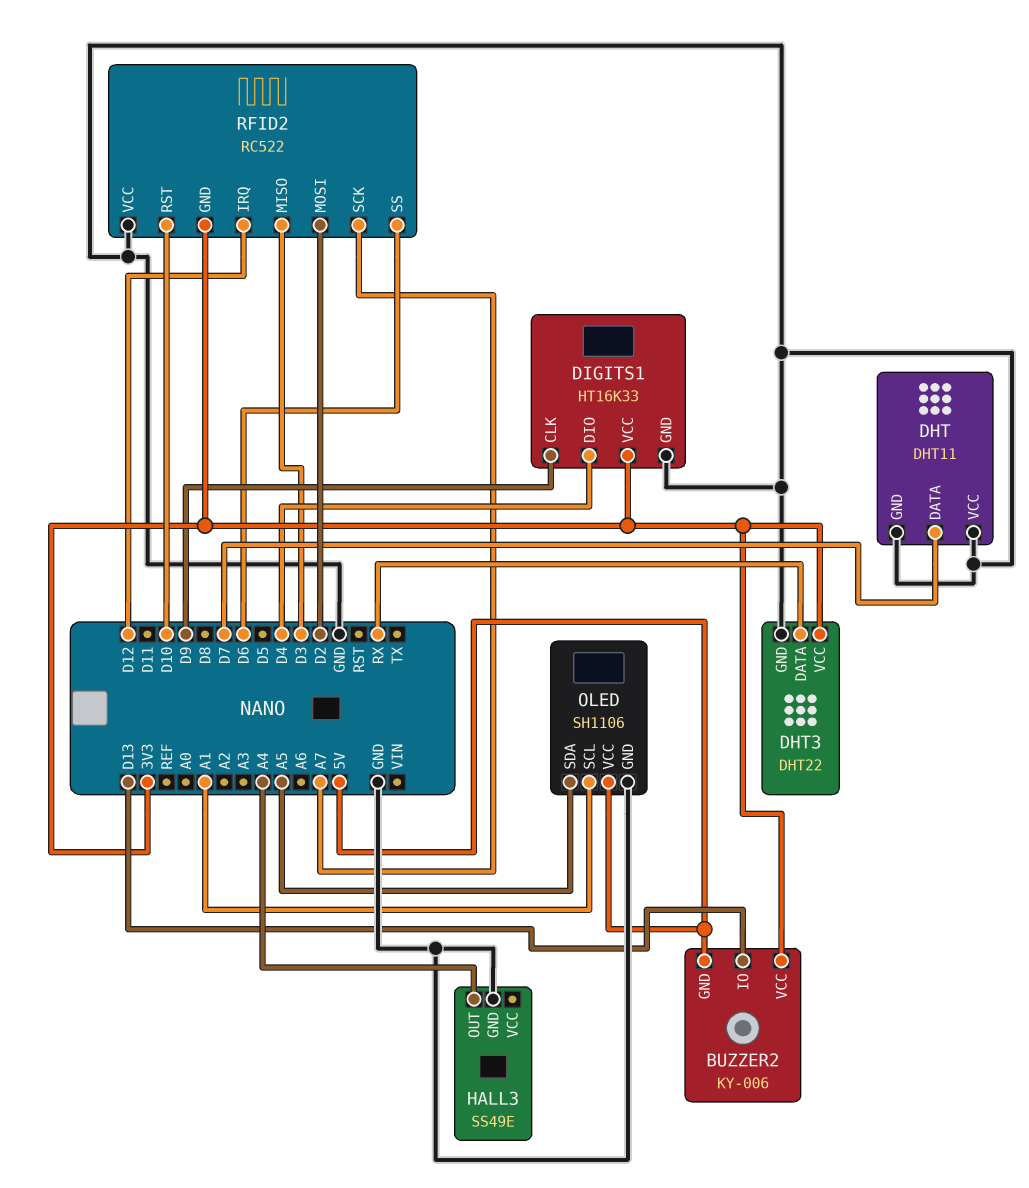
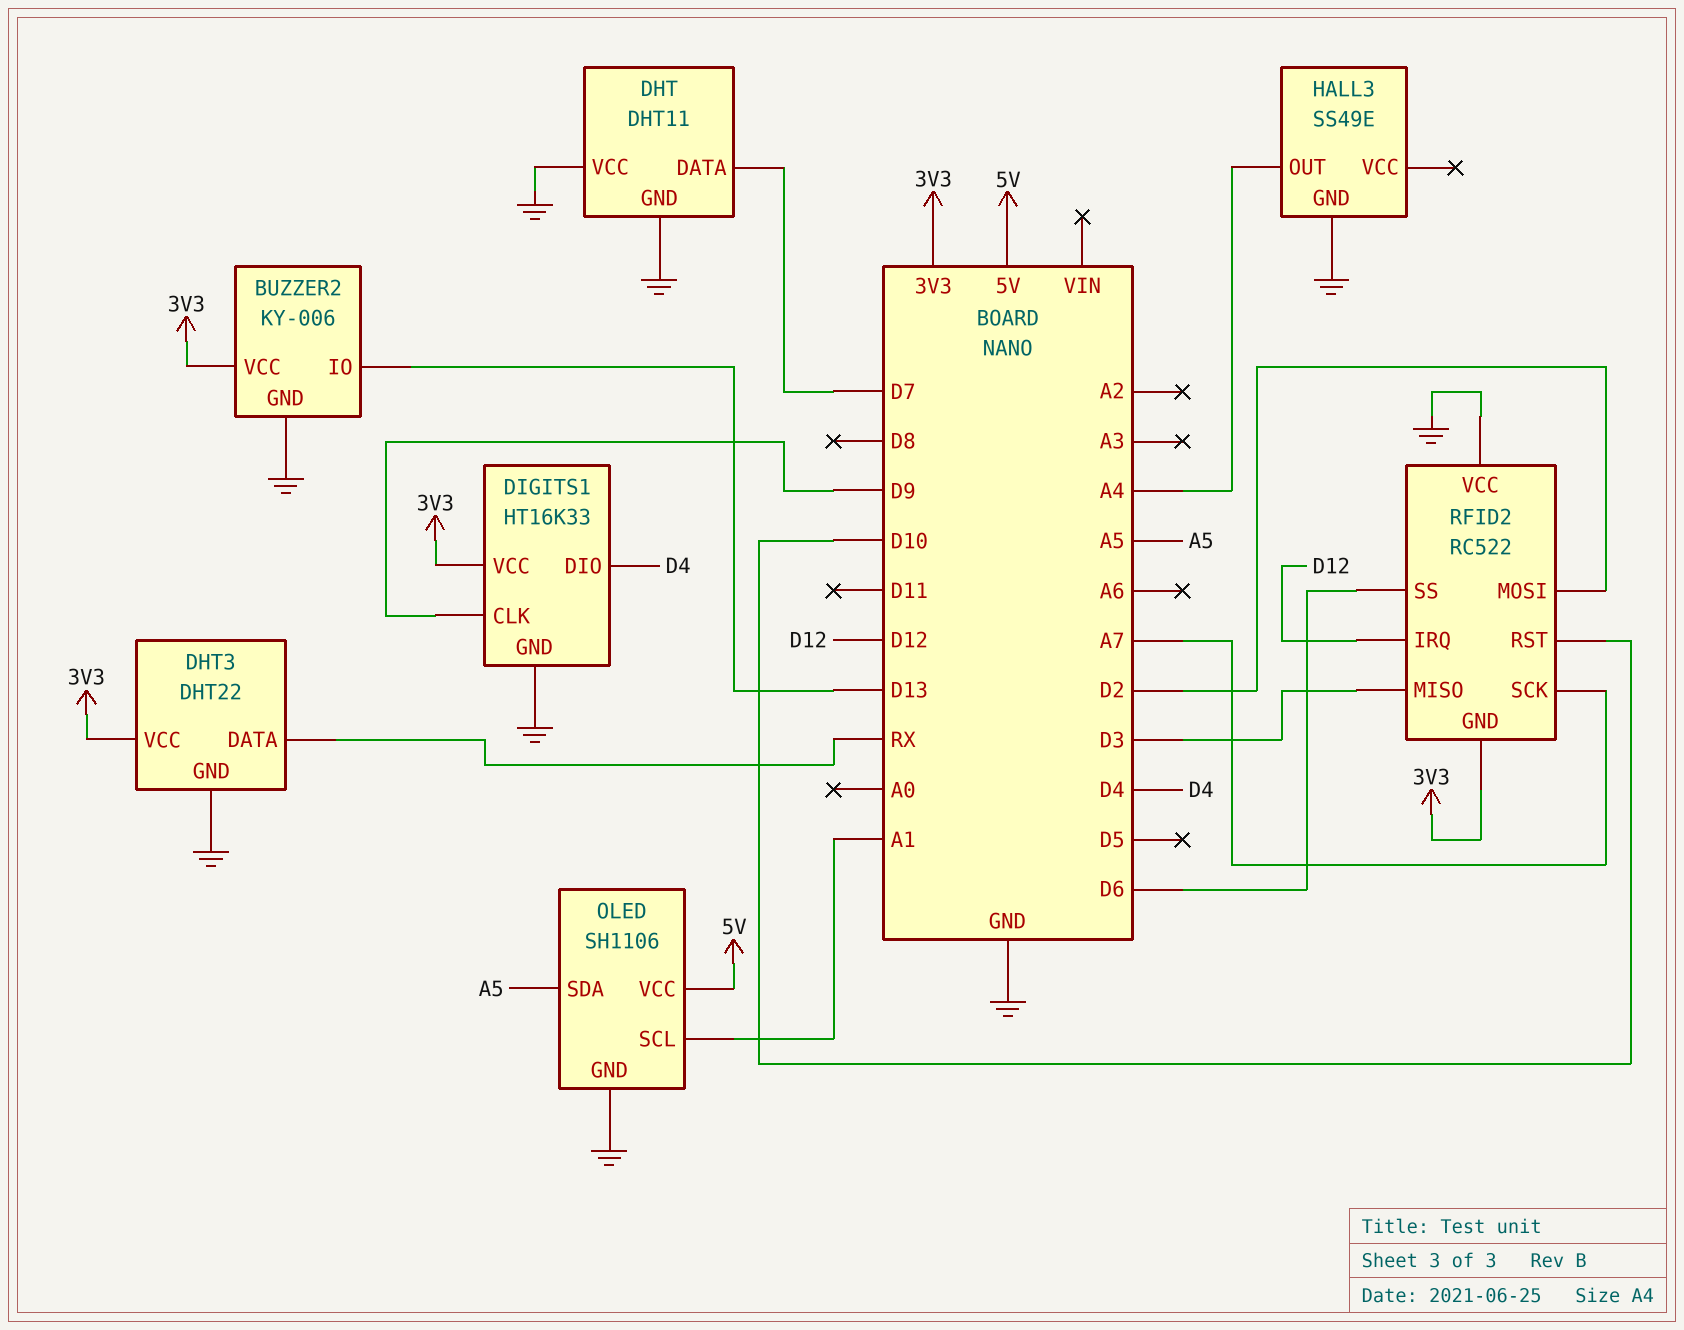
BUZZER2 pin GND: 5V -> GND

